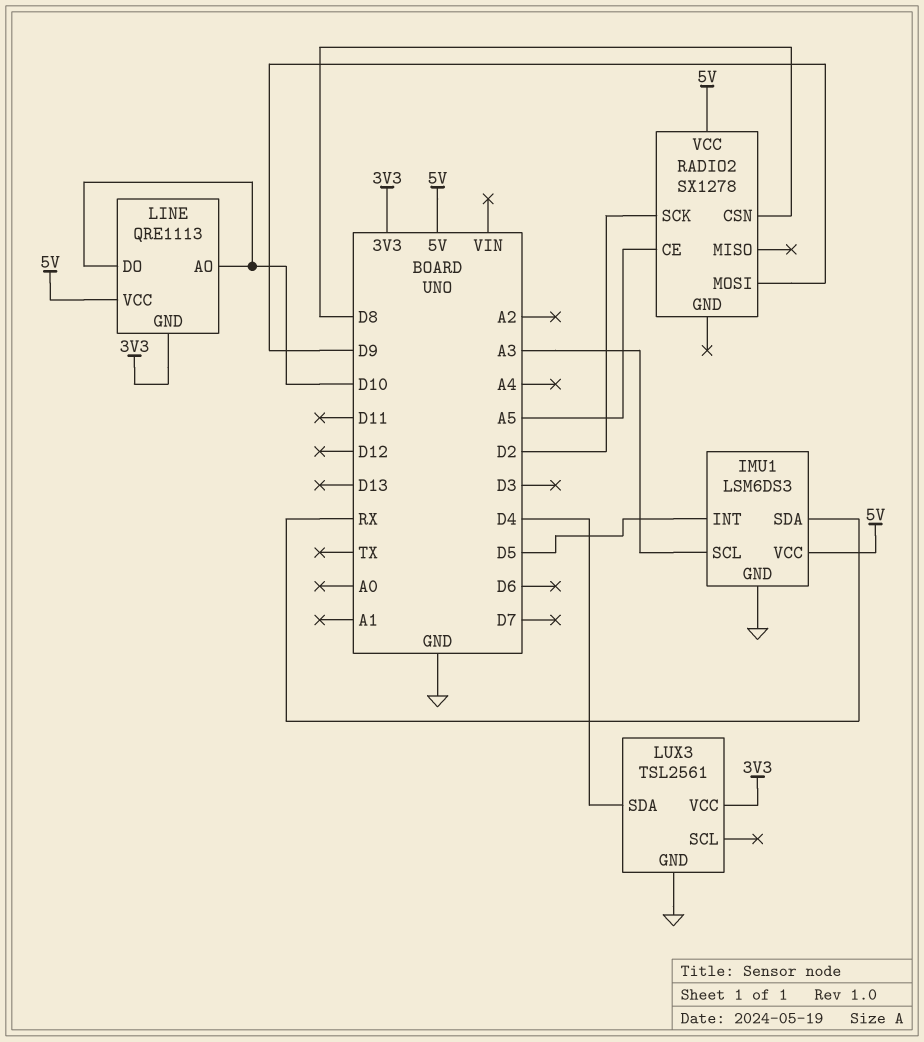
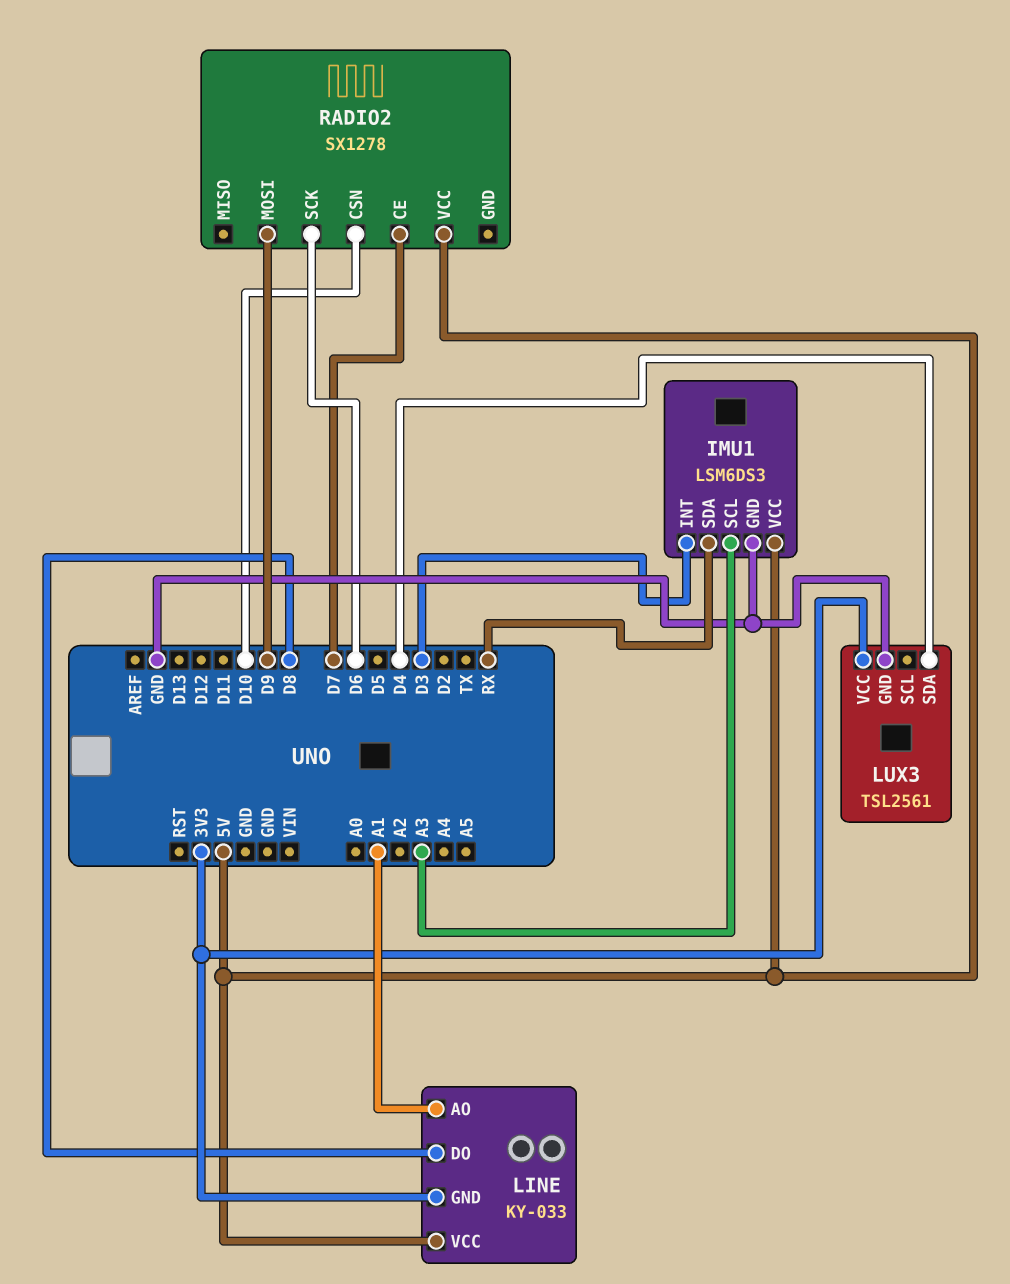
IMU1 pin INT: D5 -> D3
LINE: QRE1113 -> KY-033
LINE pin AO: D10 -> A1
LINE pin DO: D10 -> D8
RADIO2 pin CE: A5 -> D7
RADIO2 pin CSN: D8 -> D10
RADIO2 pin SCK: D2 -> D6

